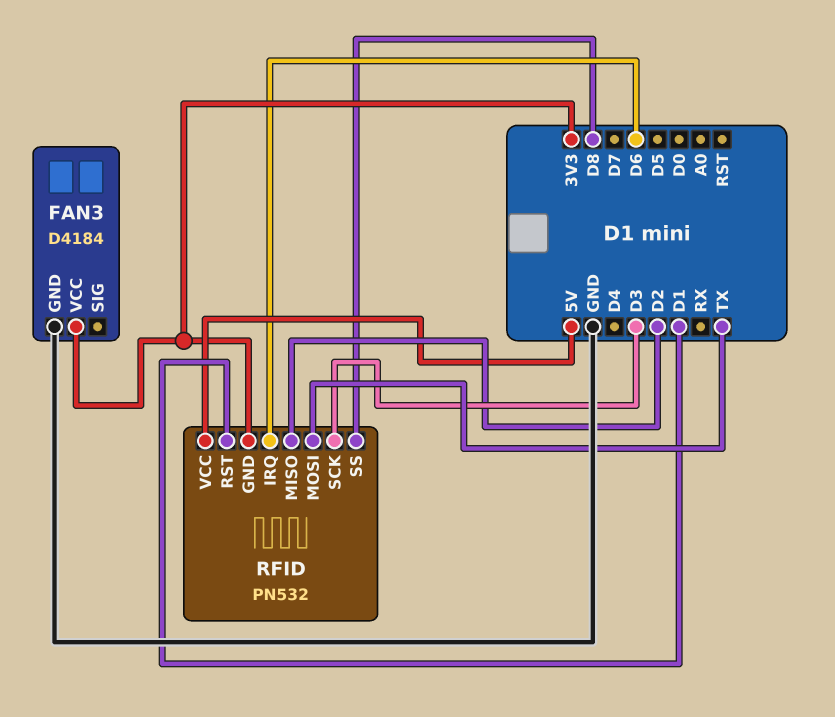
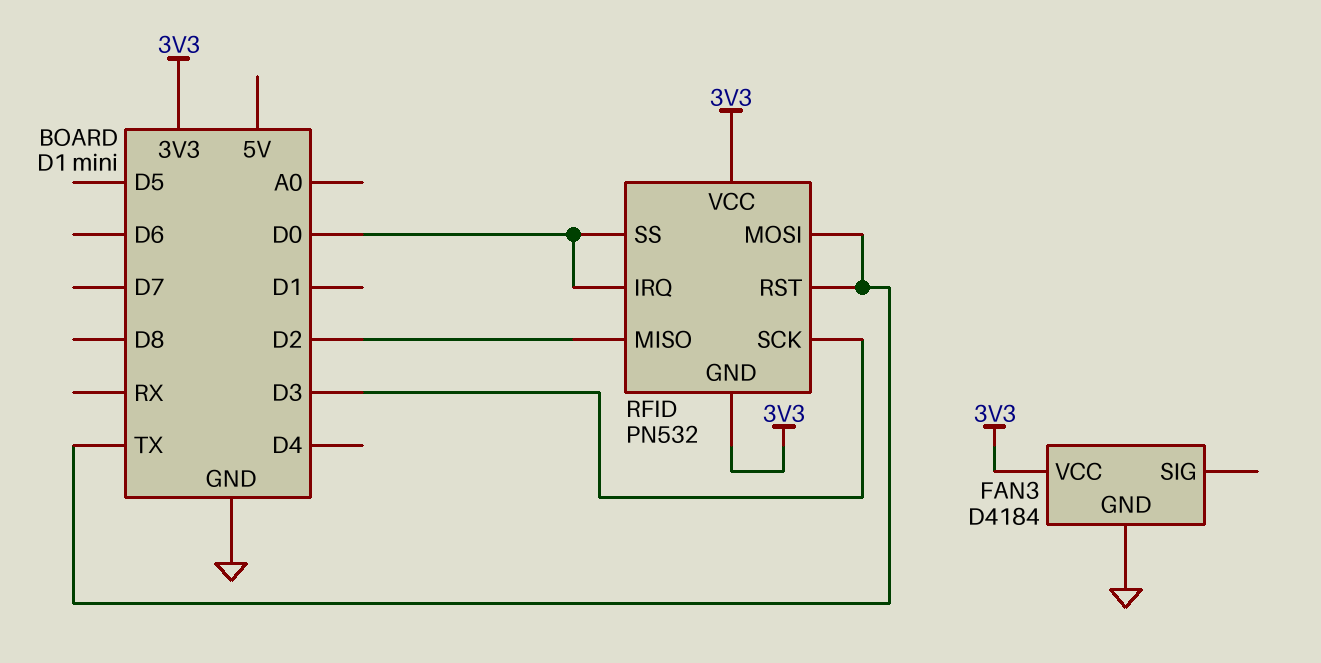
RFID pin IRQ: D6 -> D0
RFID pin RST: D1 -> TX
RFID pin SS: D8 -> D0
RFID pin VCC: 5V -> 3V3

